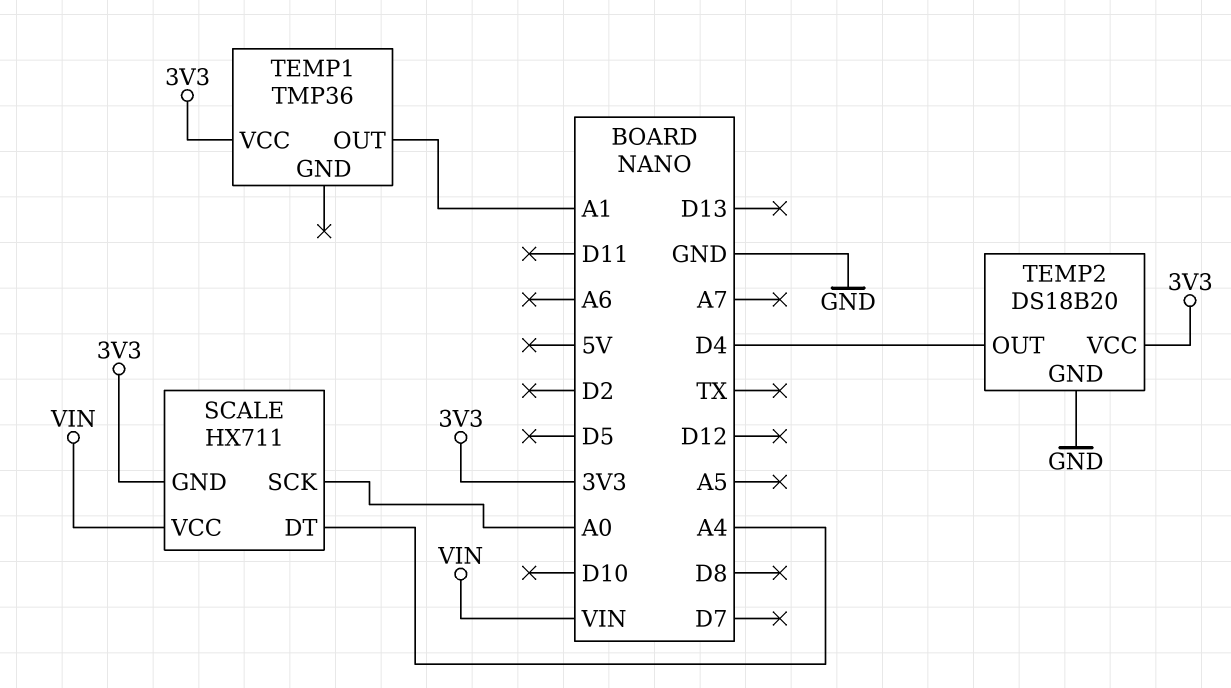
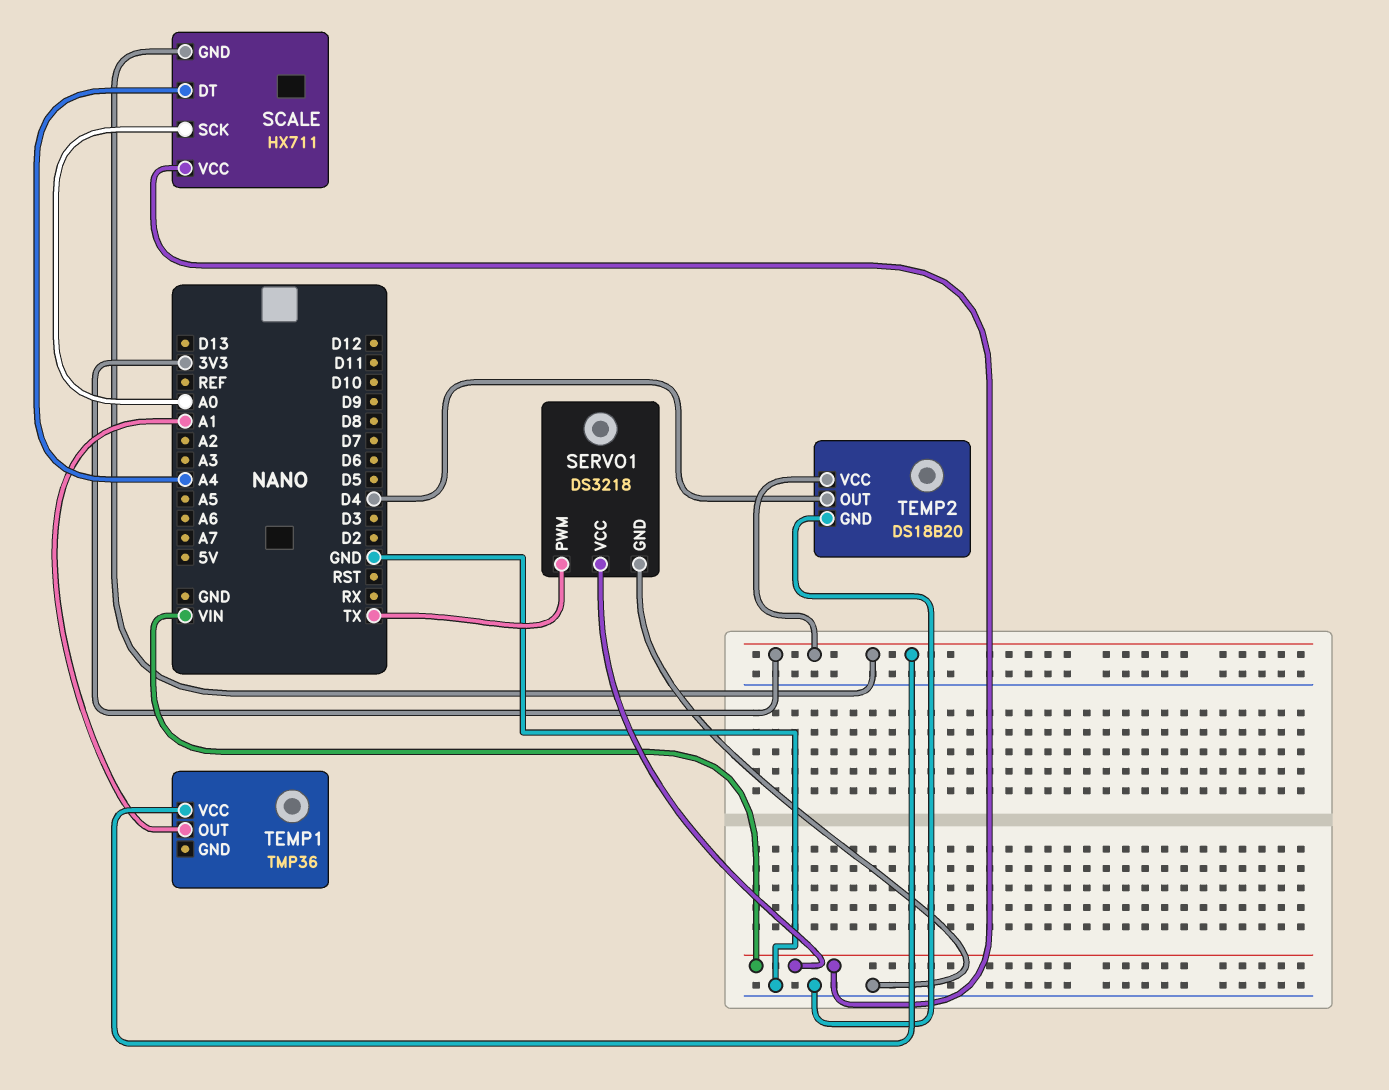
SERVO1: none -> DS3218
SERVO1 pin GND: none -> GND
SERVO1 pin PWM: none -> TX
SERVO1 pin VCC: none -> VIN

